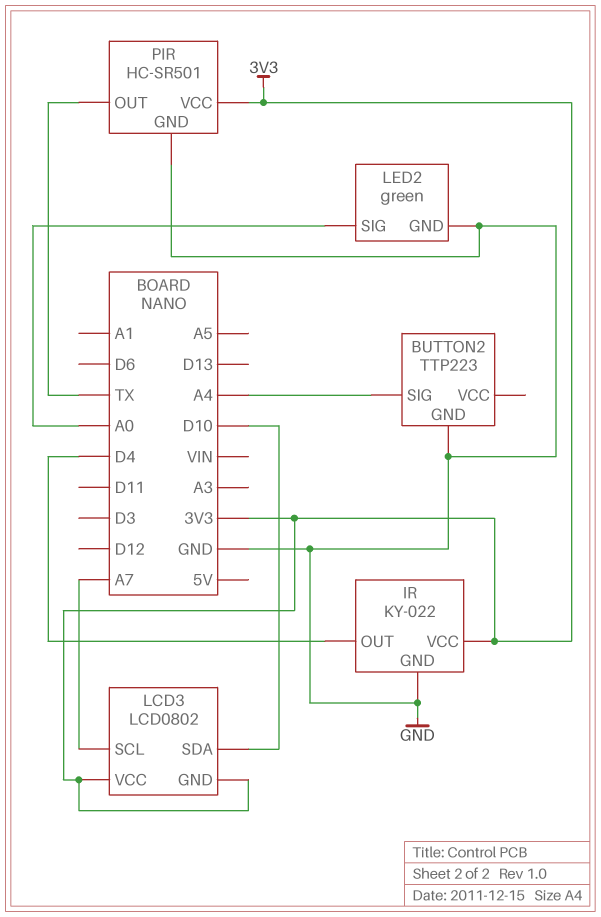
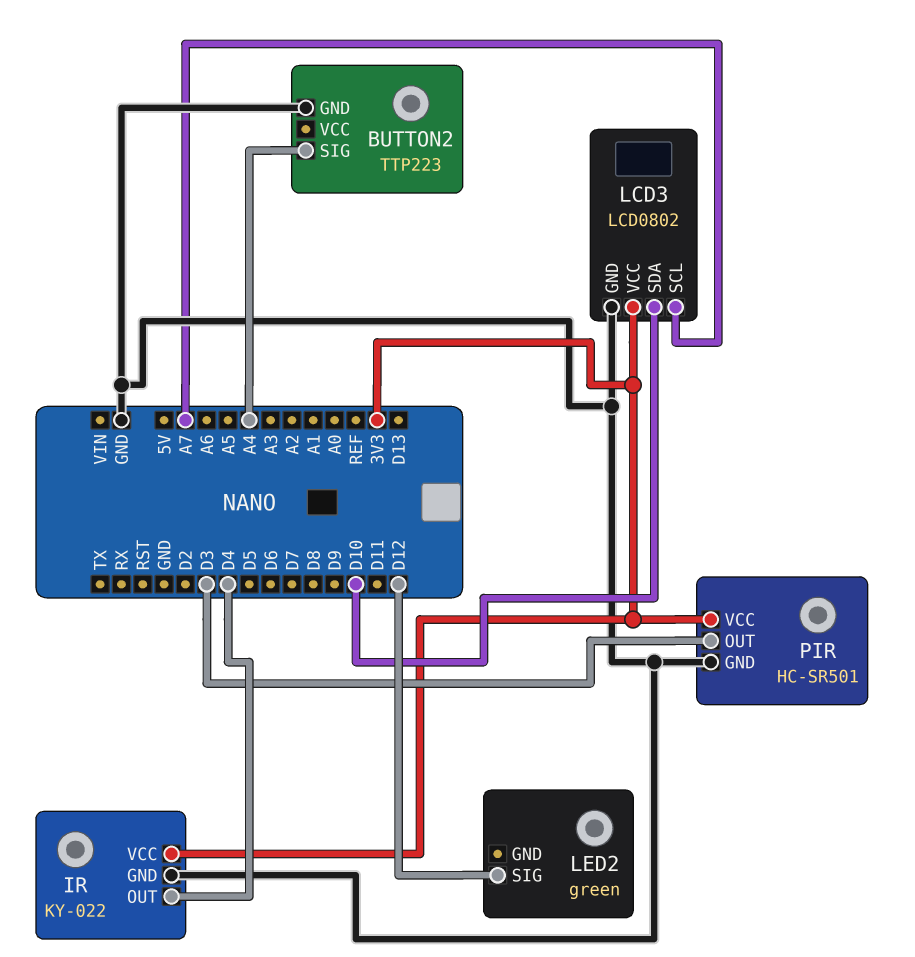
LCD3 pin GND: 3V3 -> GND
LED2 pin GND: GND -> none
LED2 pin SIG: A0 -> D12
PIR pin OUT: TX -> D3

